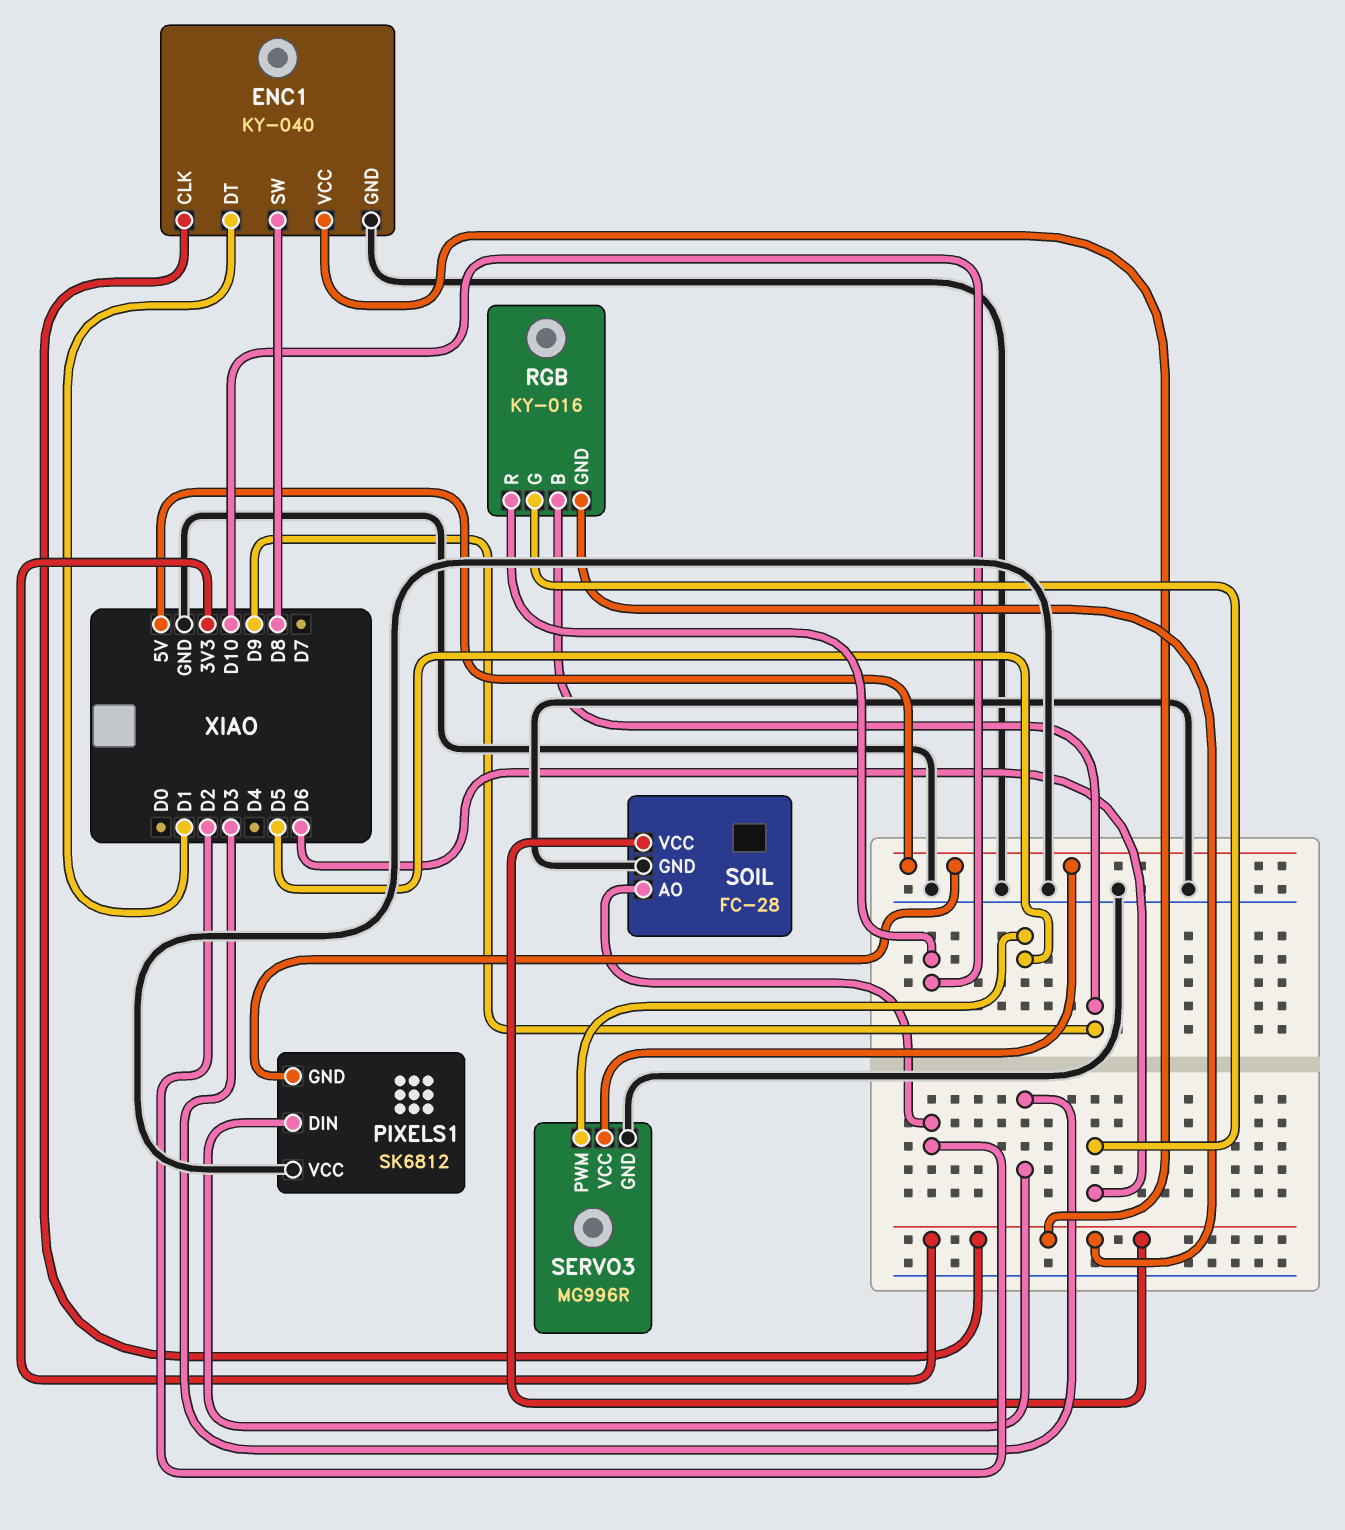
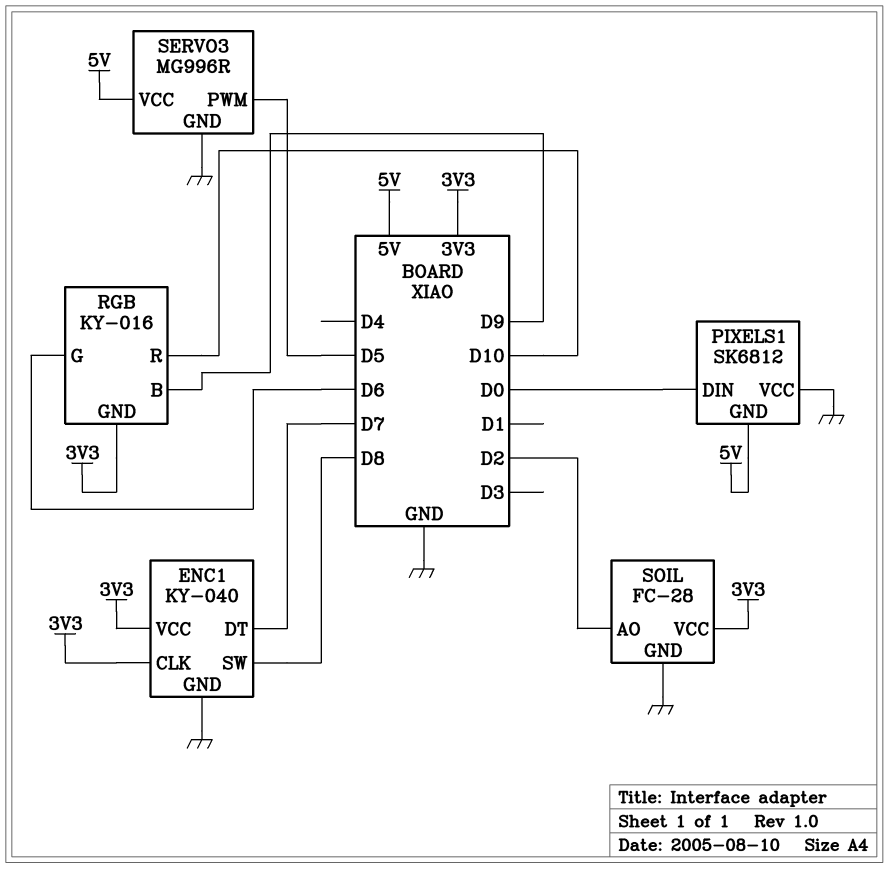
ENC1 pin DT: D1 -> D7
PIXELS1 pin DIN: D3 -> D0

